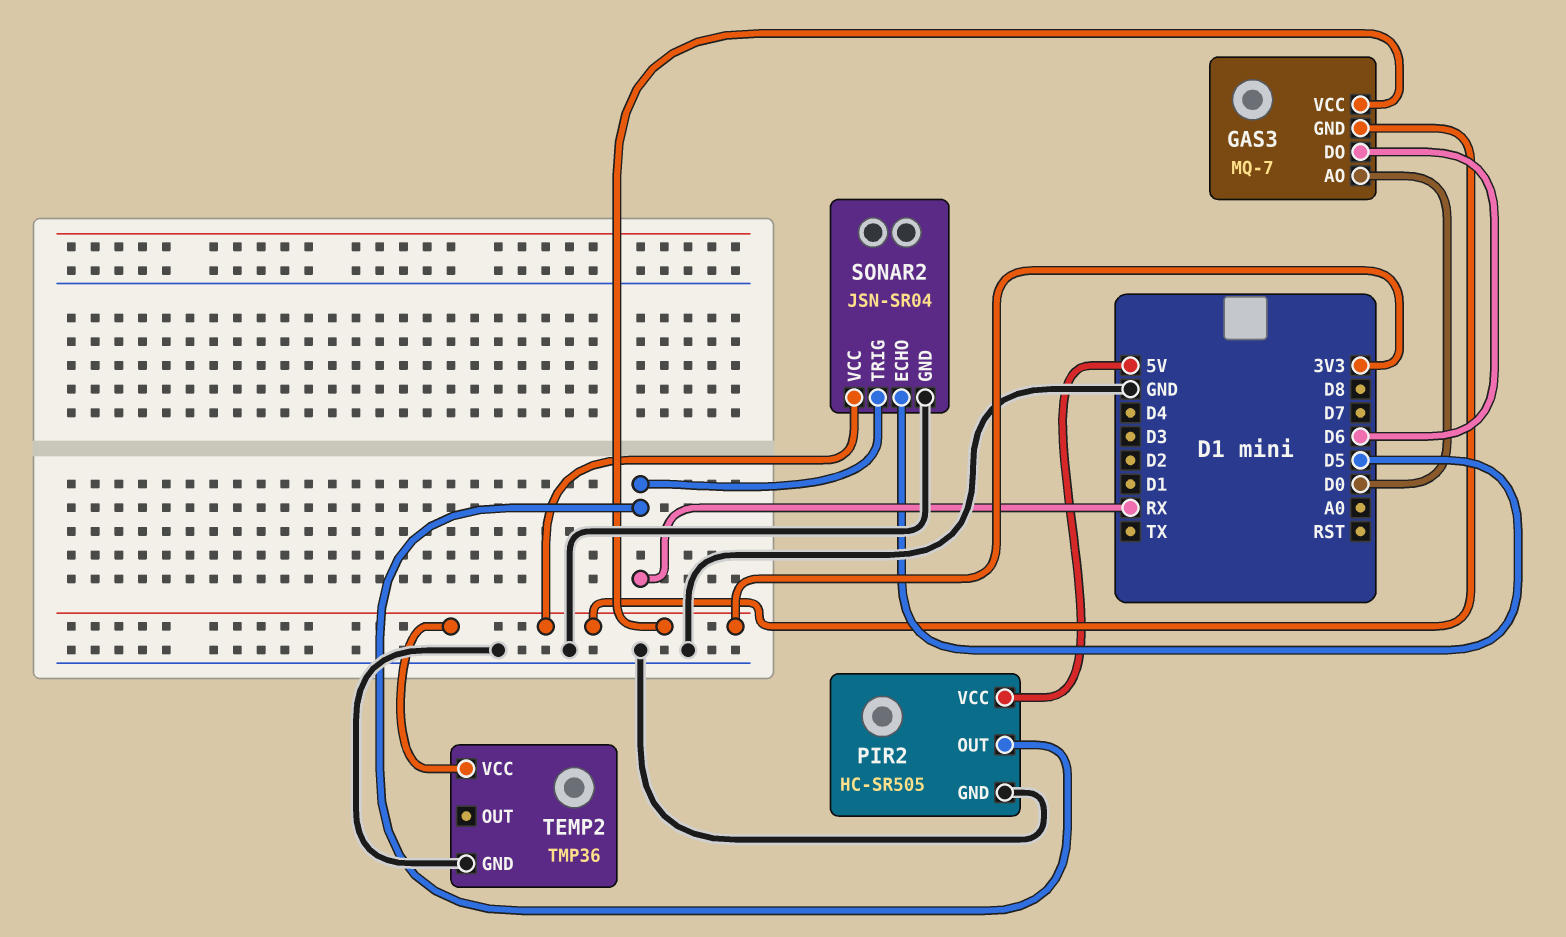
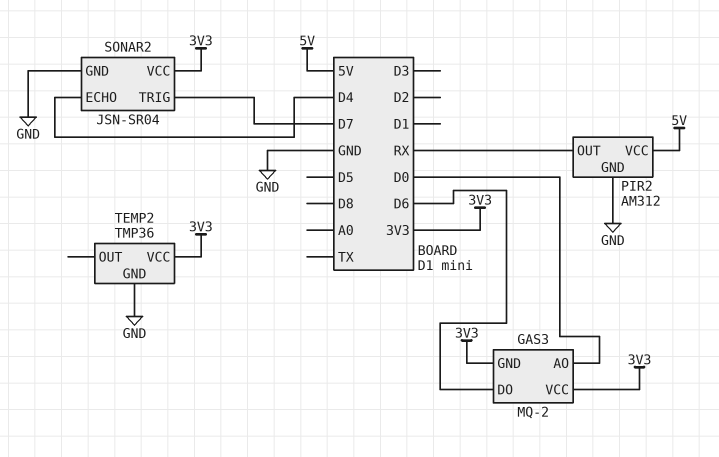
GAS3: MQ-7 -> MQ-2
PIR2: HC-SR505 -> AM312
SONAR2 pin ECHO: D5 -> D4
SONAR2 pin TRIG: RX -> D7

